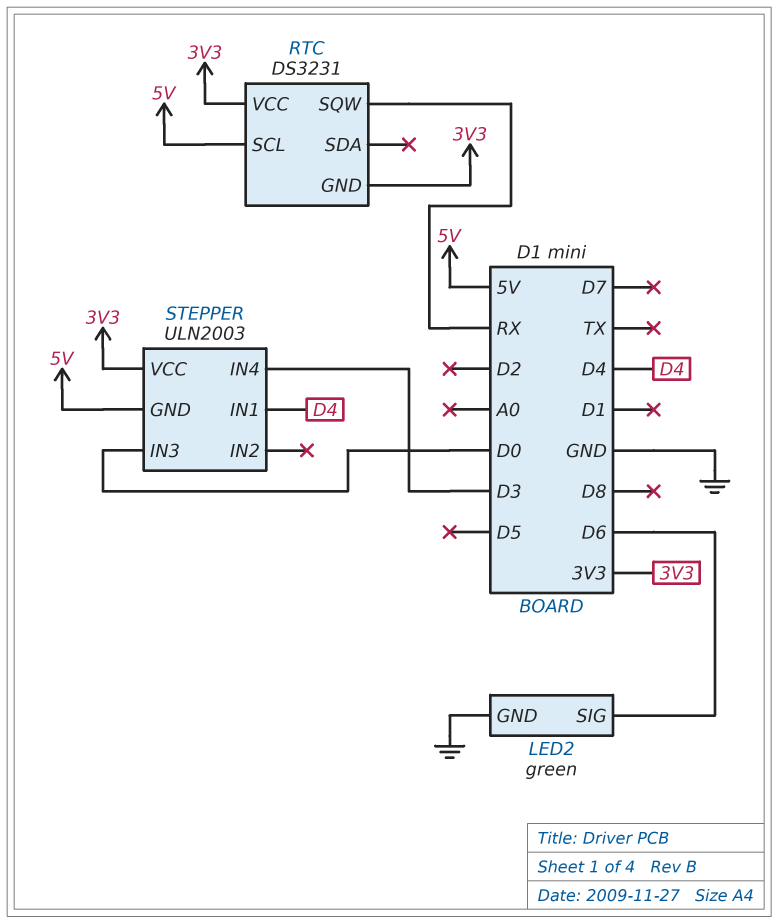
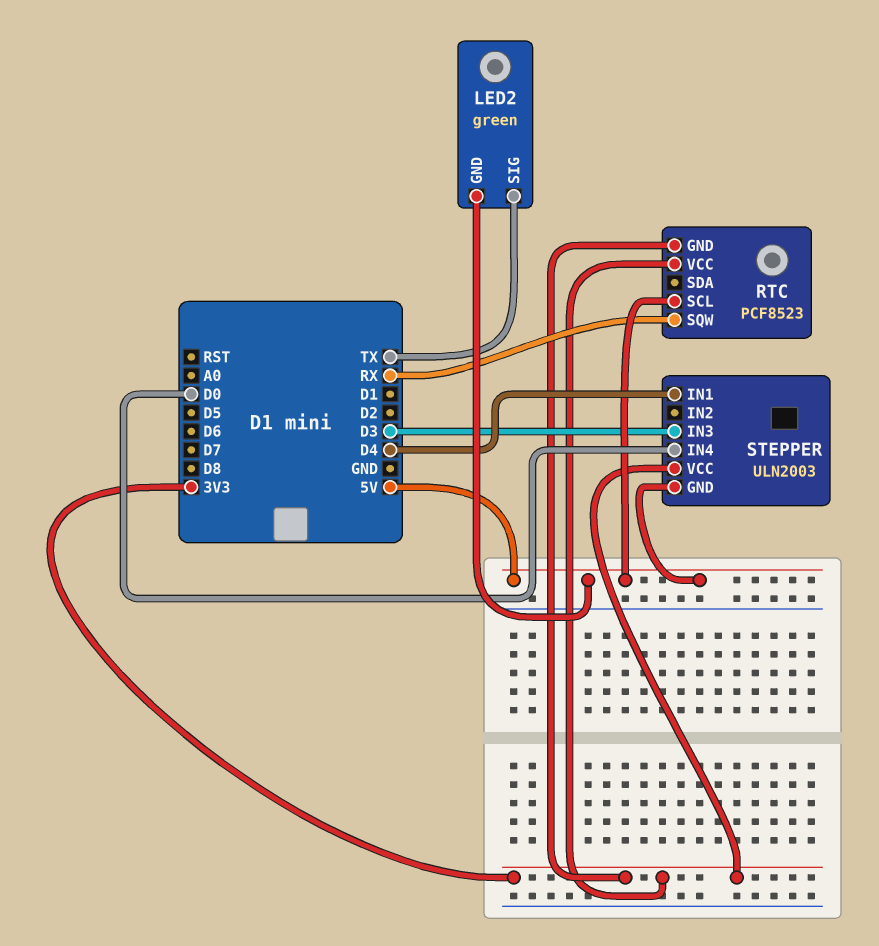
LED2 pin GND: GND -> 5V
LED2 pin SIG: D6 -> TX
RTC: DS3231 -> PCF8523
STEPPER pin IN3: D0 -> D3
STEPPER pin IN4: D3 -> D0

